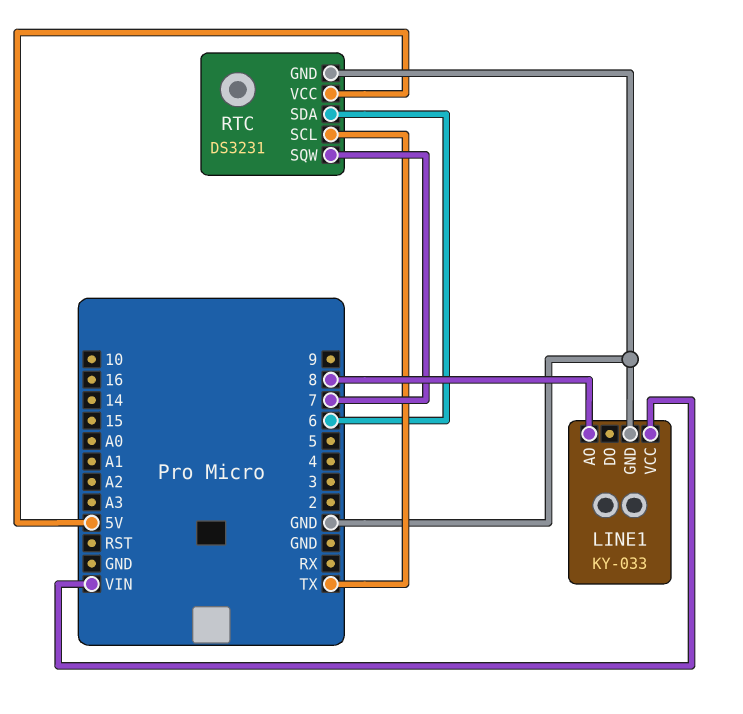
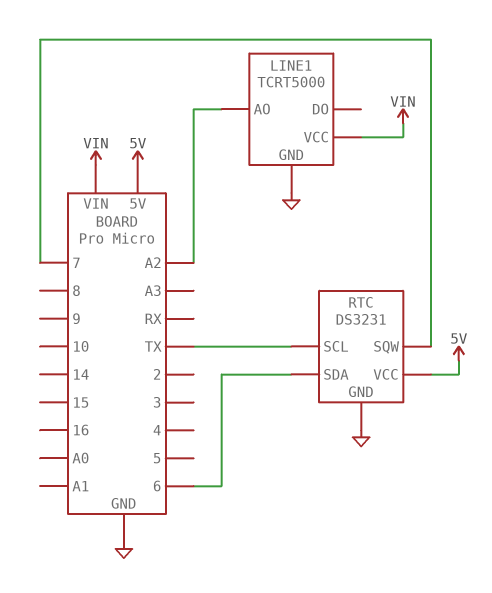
LINE1: KY-033 -> TCRT5000
LINE1 pin AO: 8 -> A2

